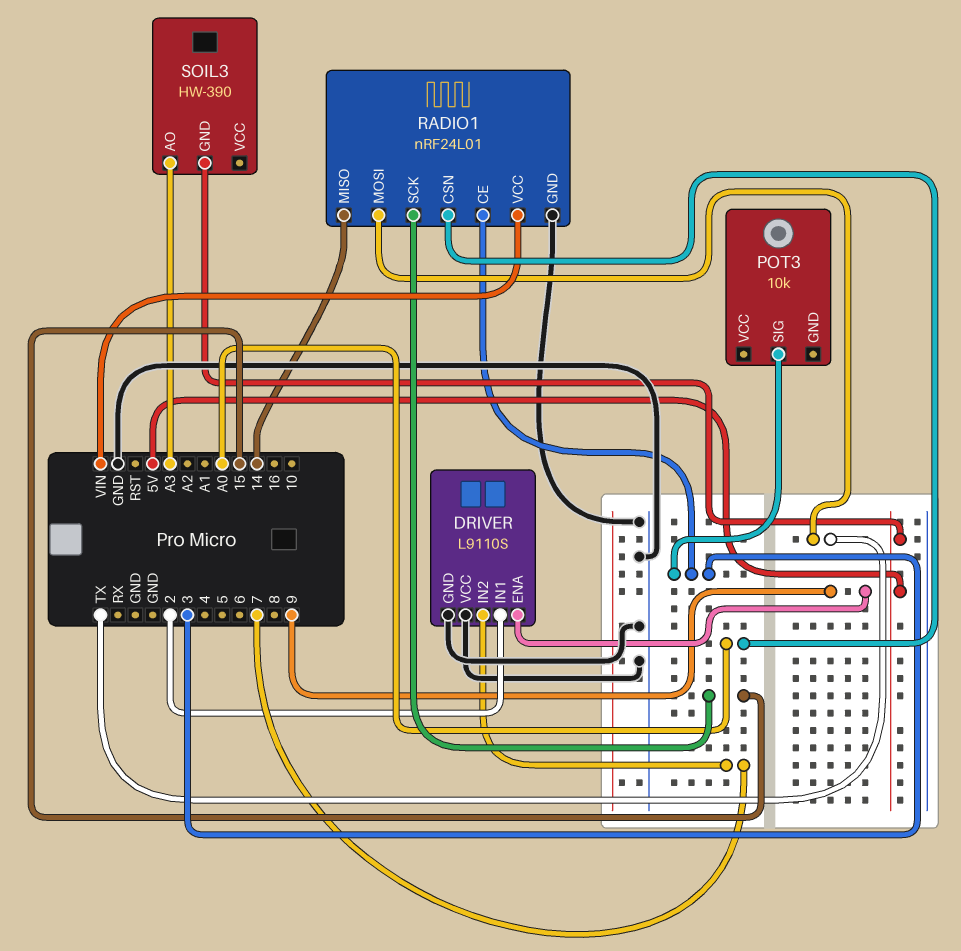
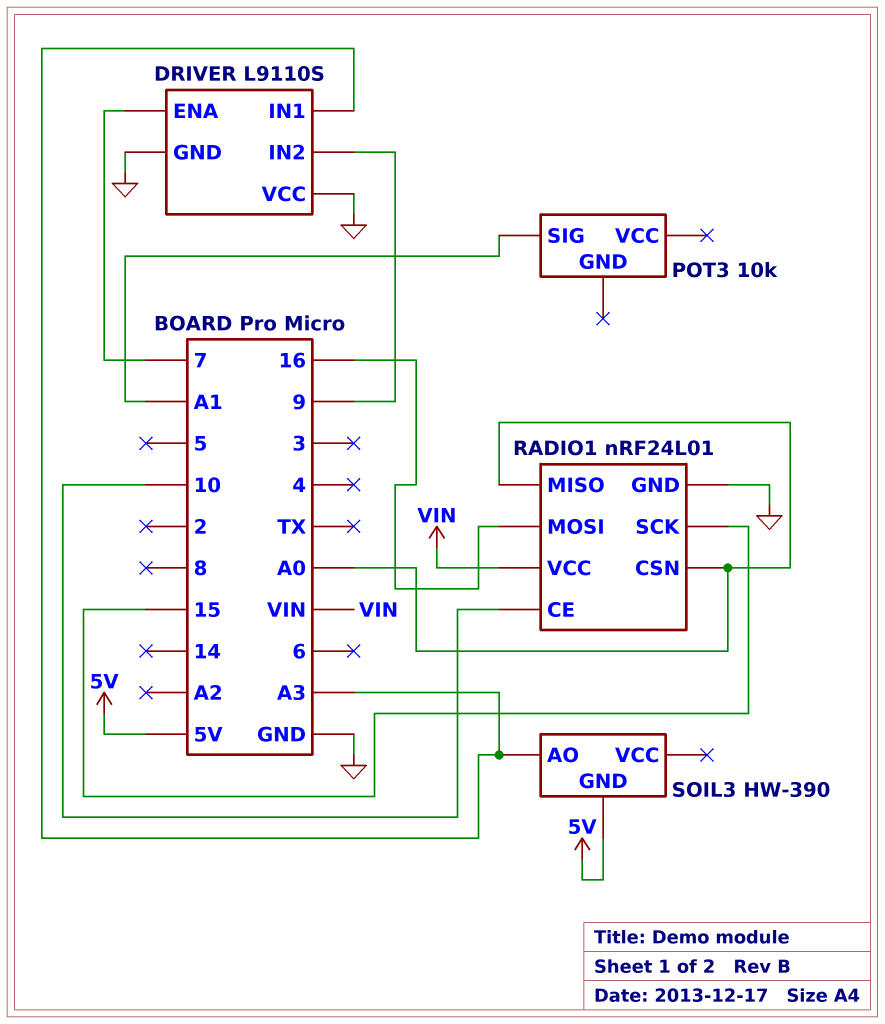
DRIVER pin ENA: 9 -> 7
DRIVER pin IN1: 2 -> A3
DRIVER pin IN2: 7 -> 9
POT3 pin SIG: 3 -> A1
RADIO1 pin CE: 3 -> 10
RADIO1 pin MISO: 14 -> A0
RADIO1 pin MOSI: TX -> 16

